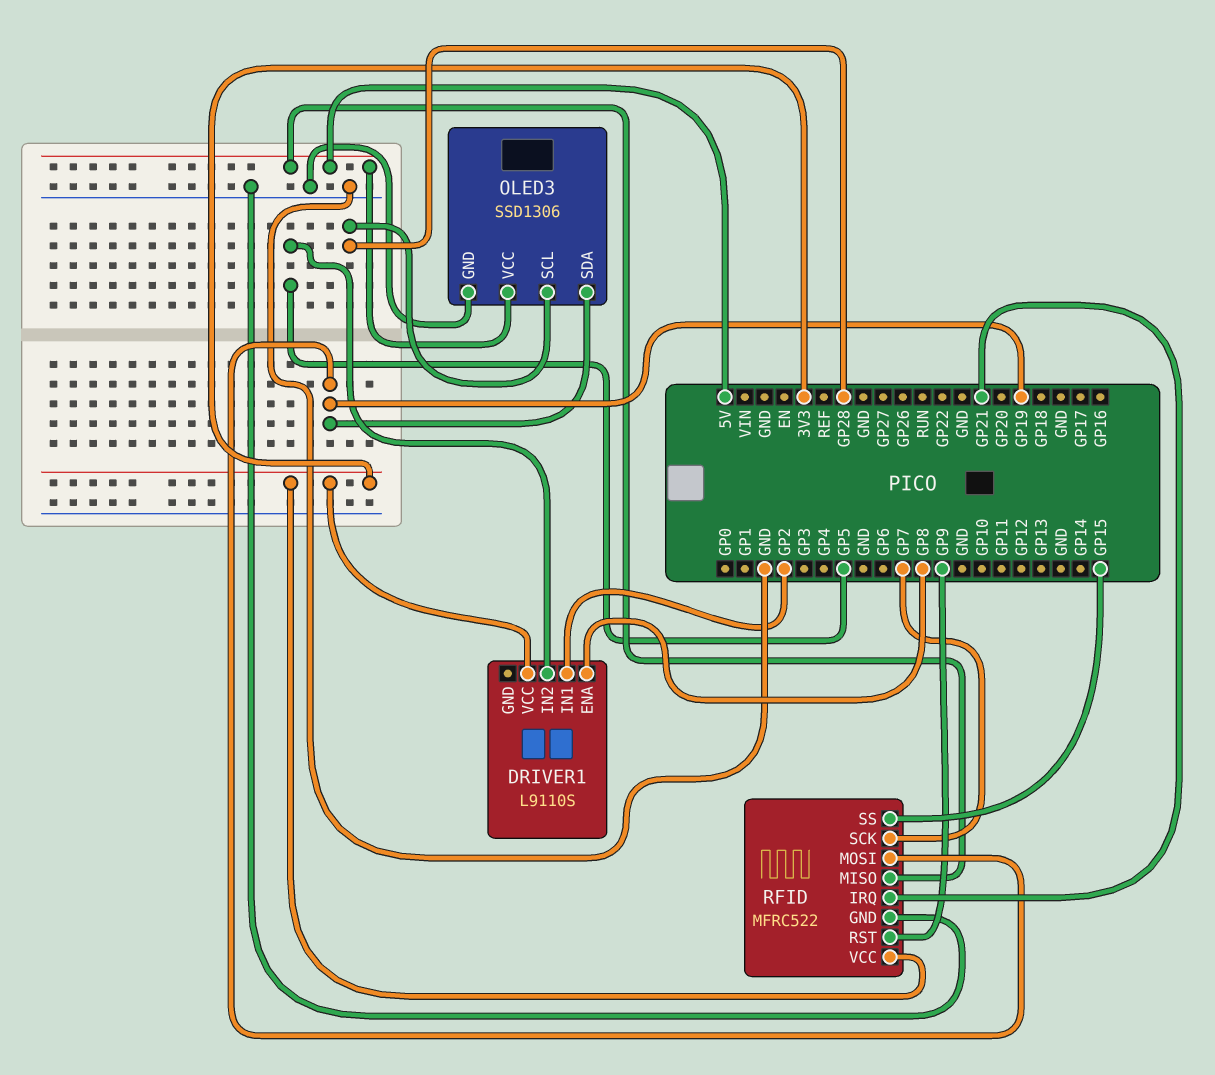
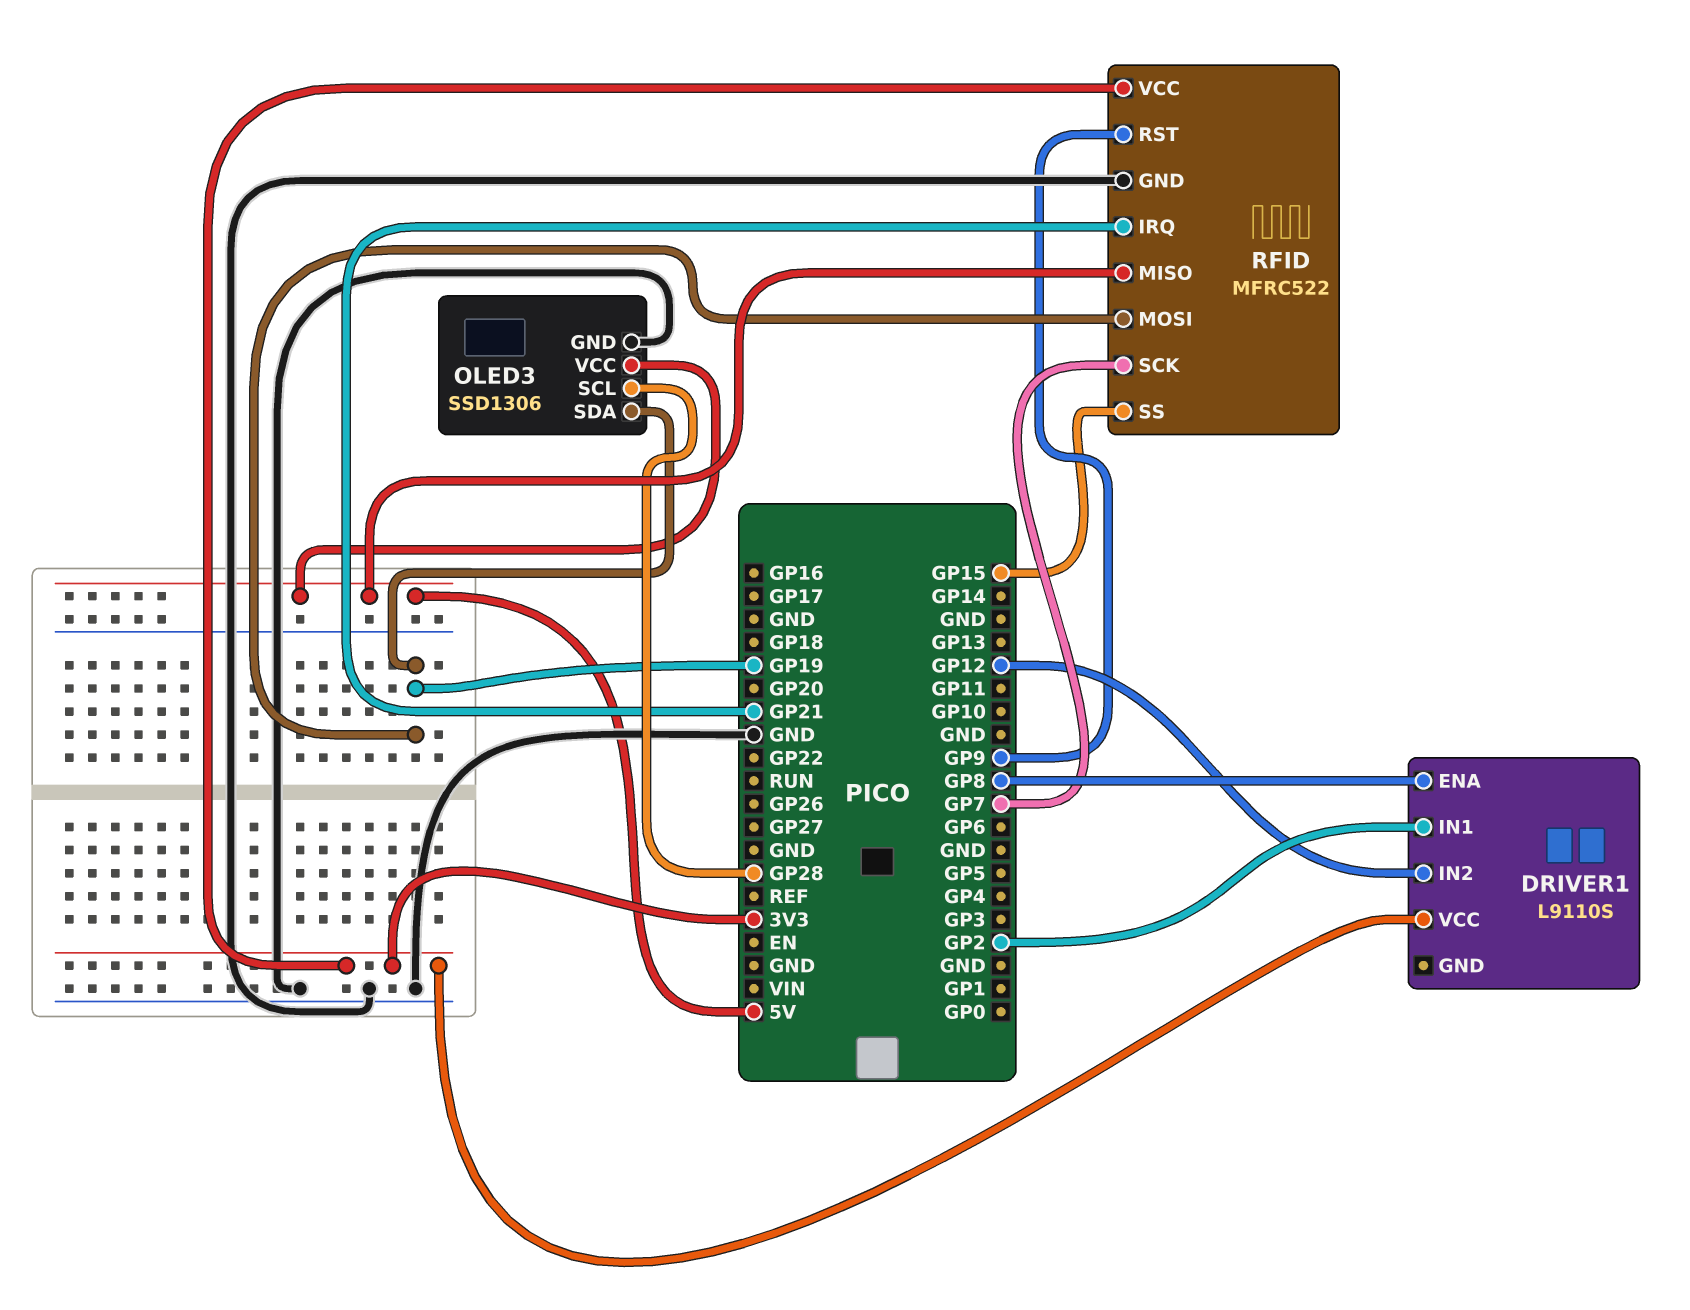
DRIVER1 pin IN2: GP5 -> GP12

